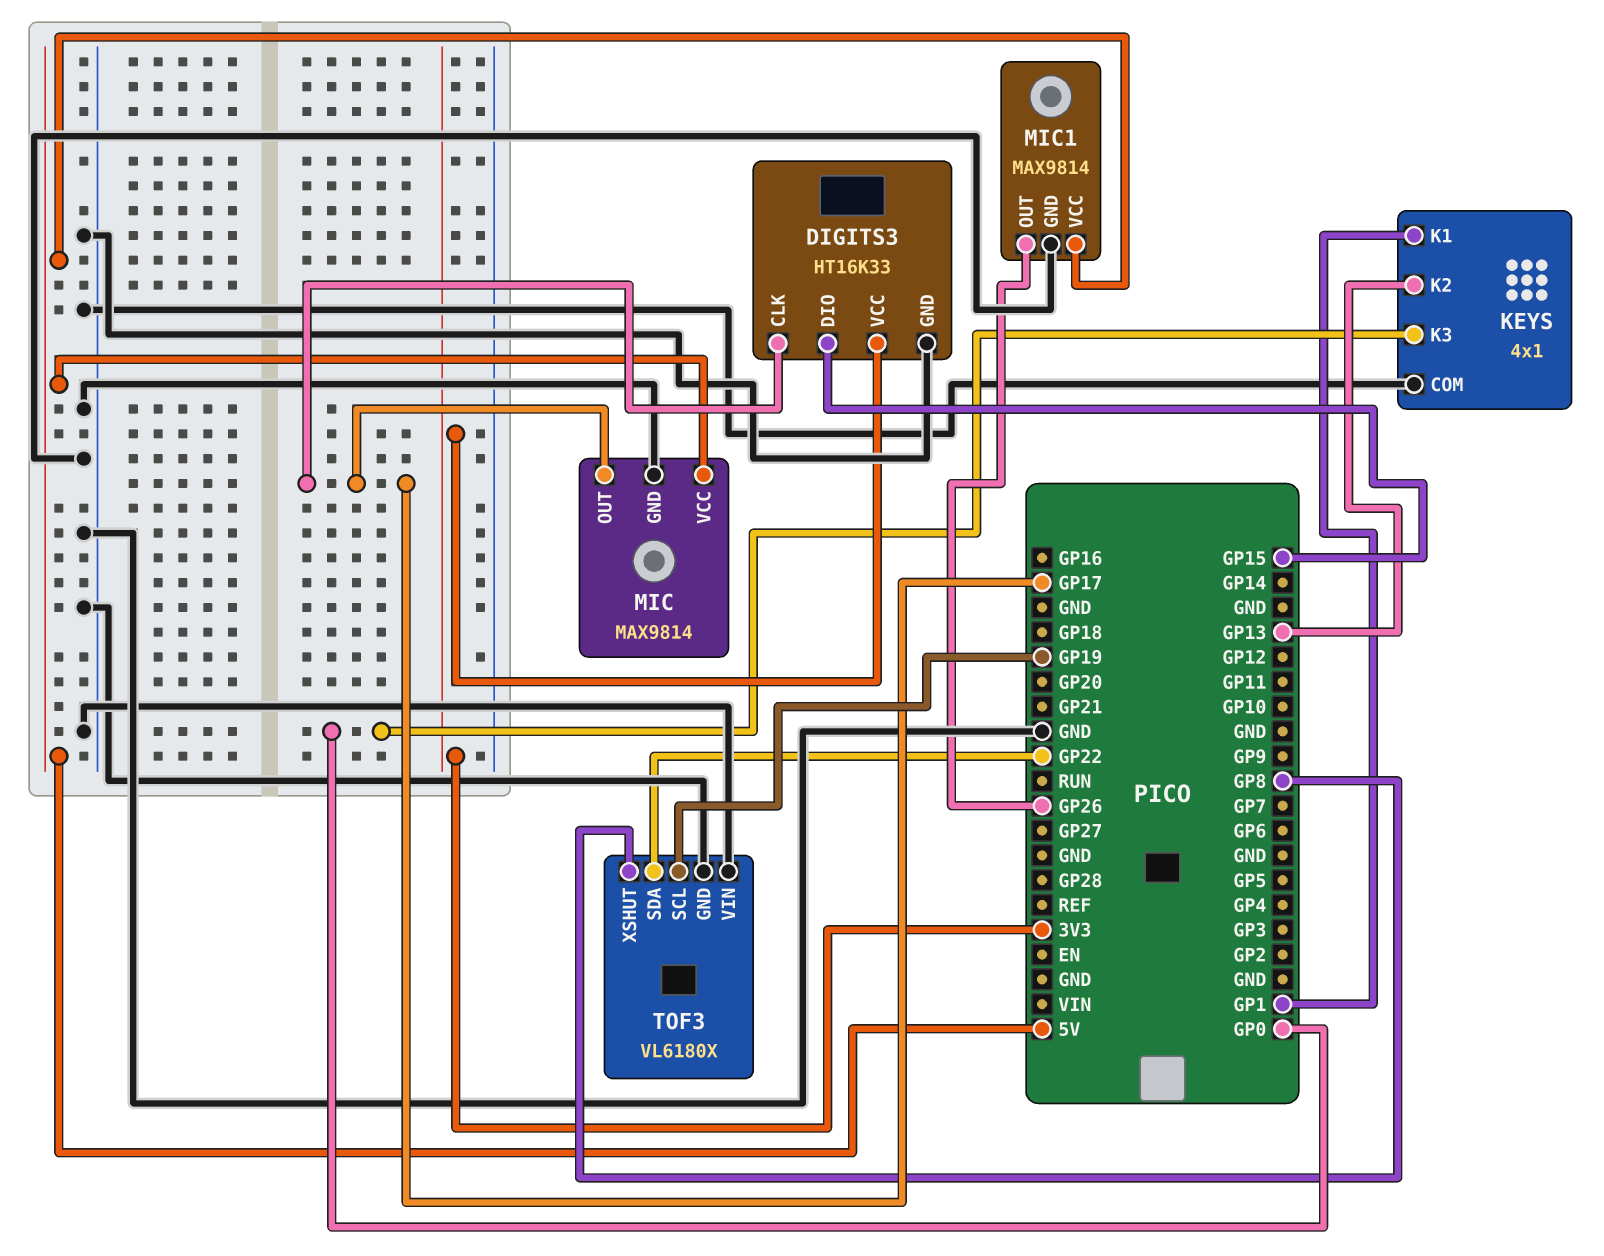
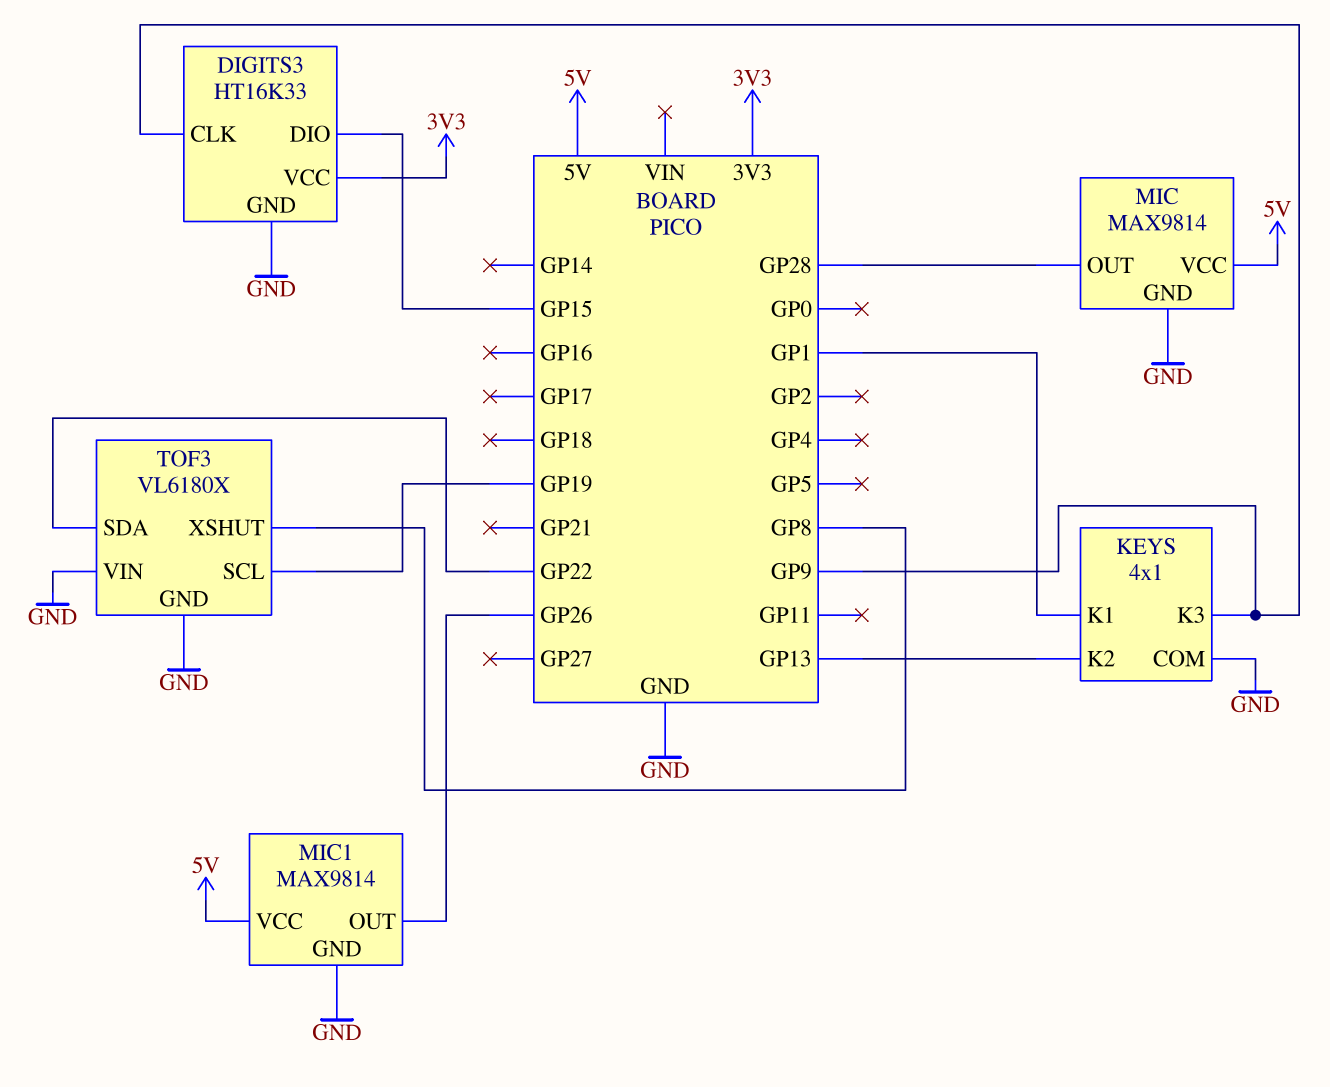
DIGITS3 pin CLK: GP17 -> GP9
KEYS pin K3: GP0 -> GP9
MIC pin OUT: GP17 -> GP28

